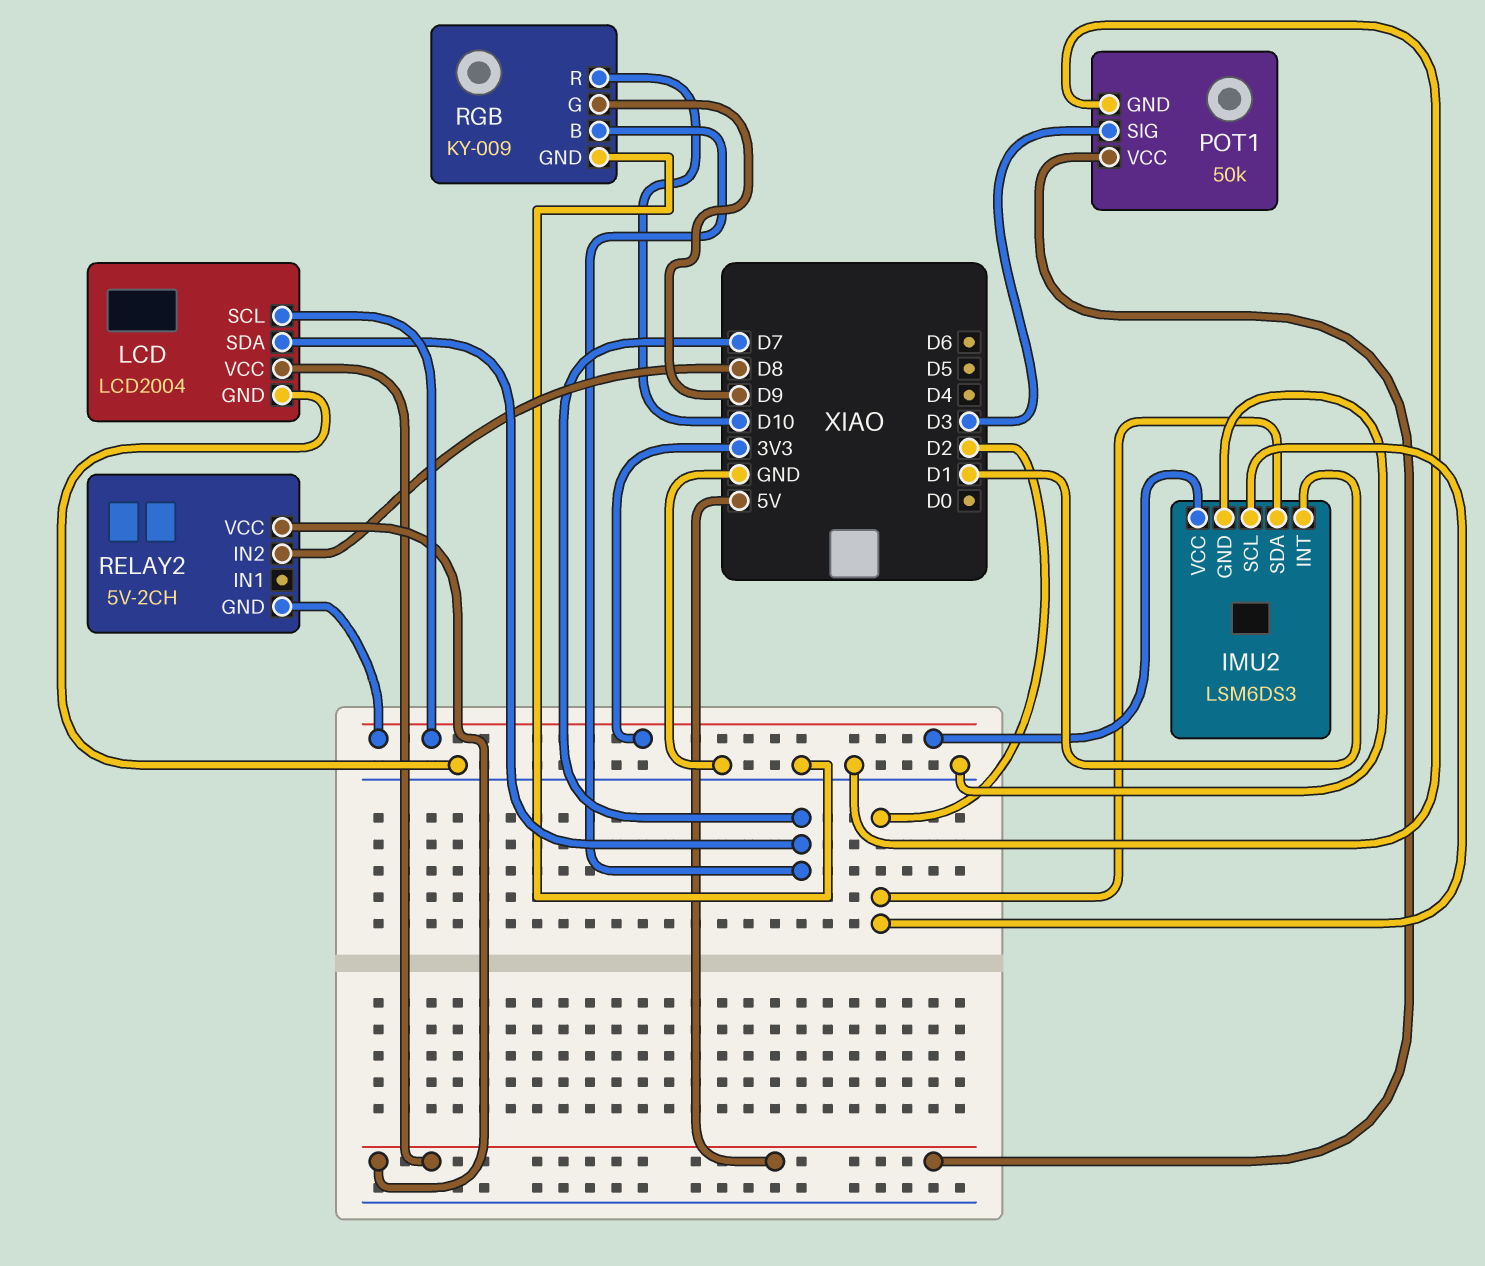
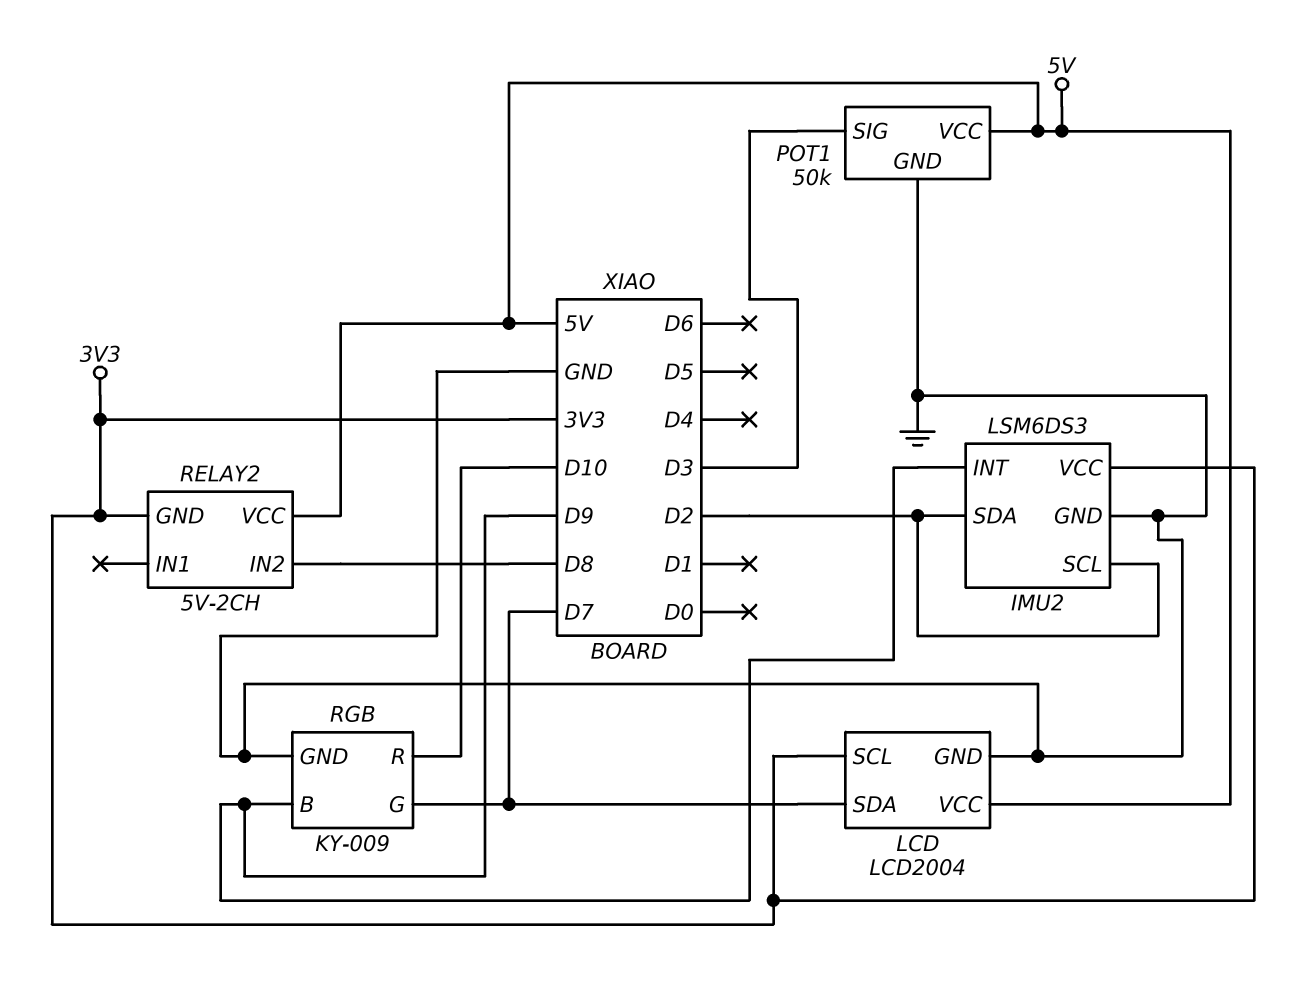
IMU2 pin INT: D1 -> D9
RGB pin B: D7 -> D9
RGB pin G: D9 -> D7

